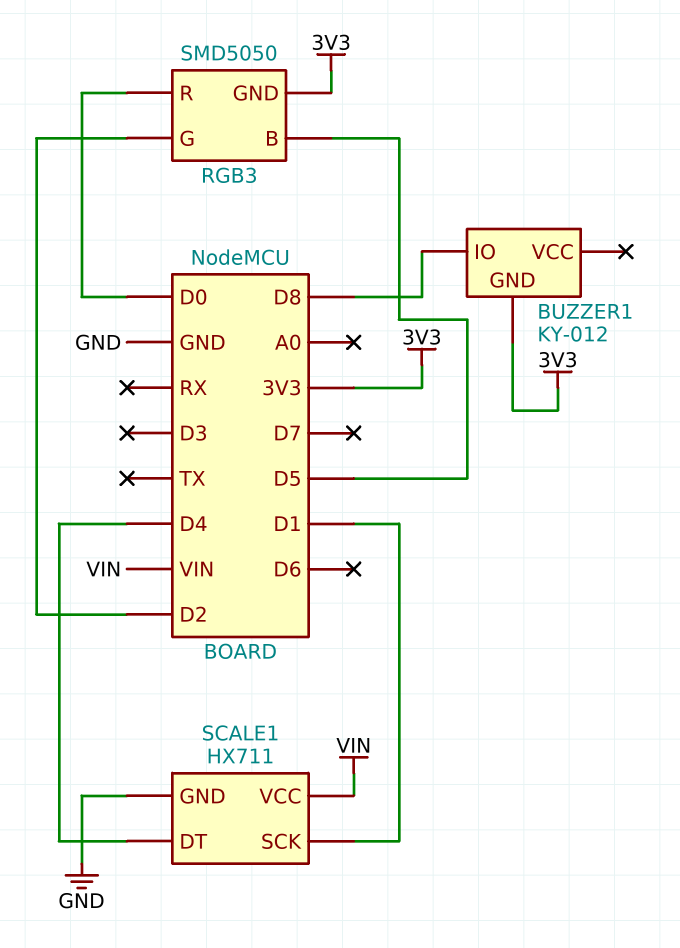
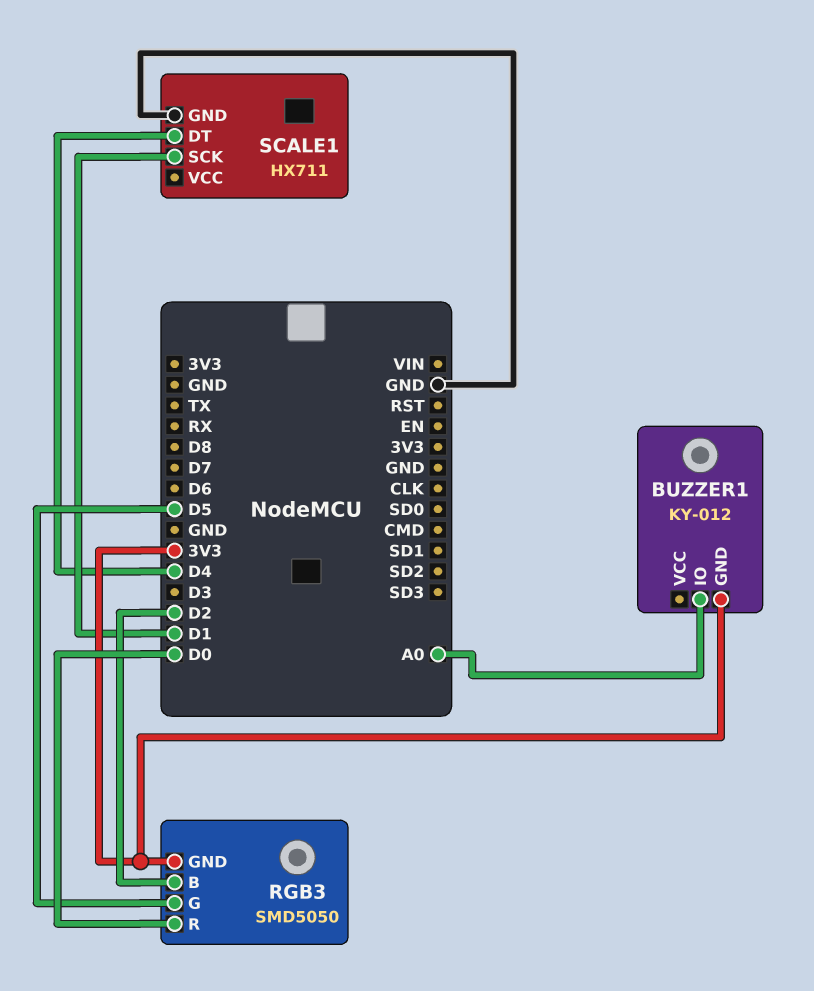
BUZZER1 pin IO: D8 -> A0
RGB3 pin B: D5 -> D2
RGB3 pin G: D2 -> D5
SCALE1 pin VCC: VIN -> none

